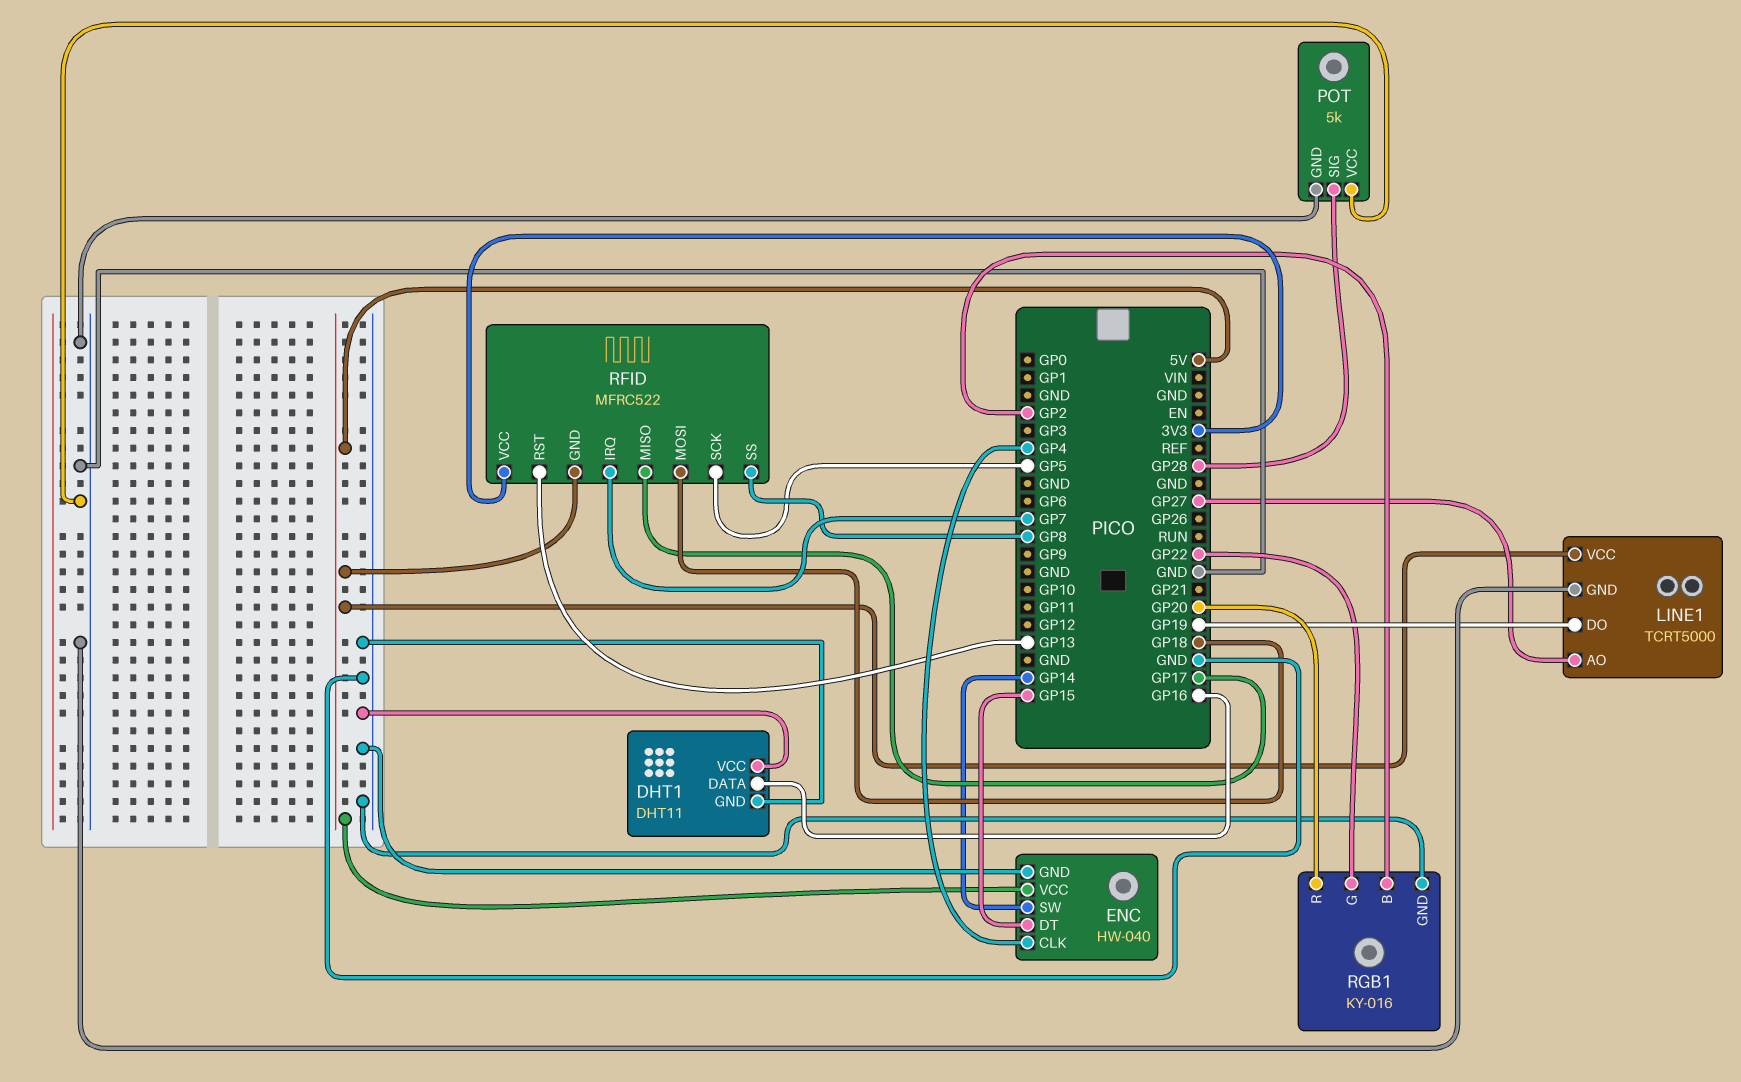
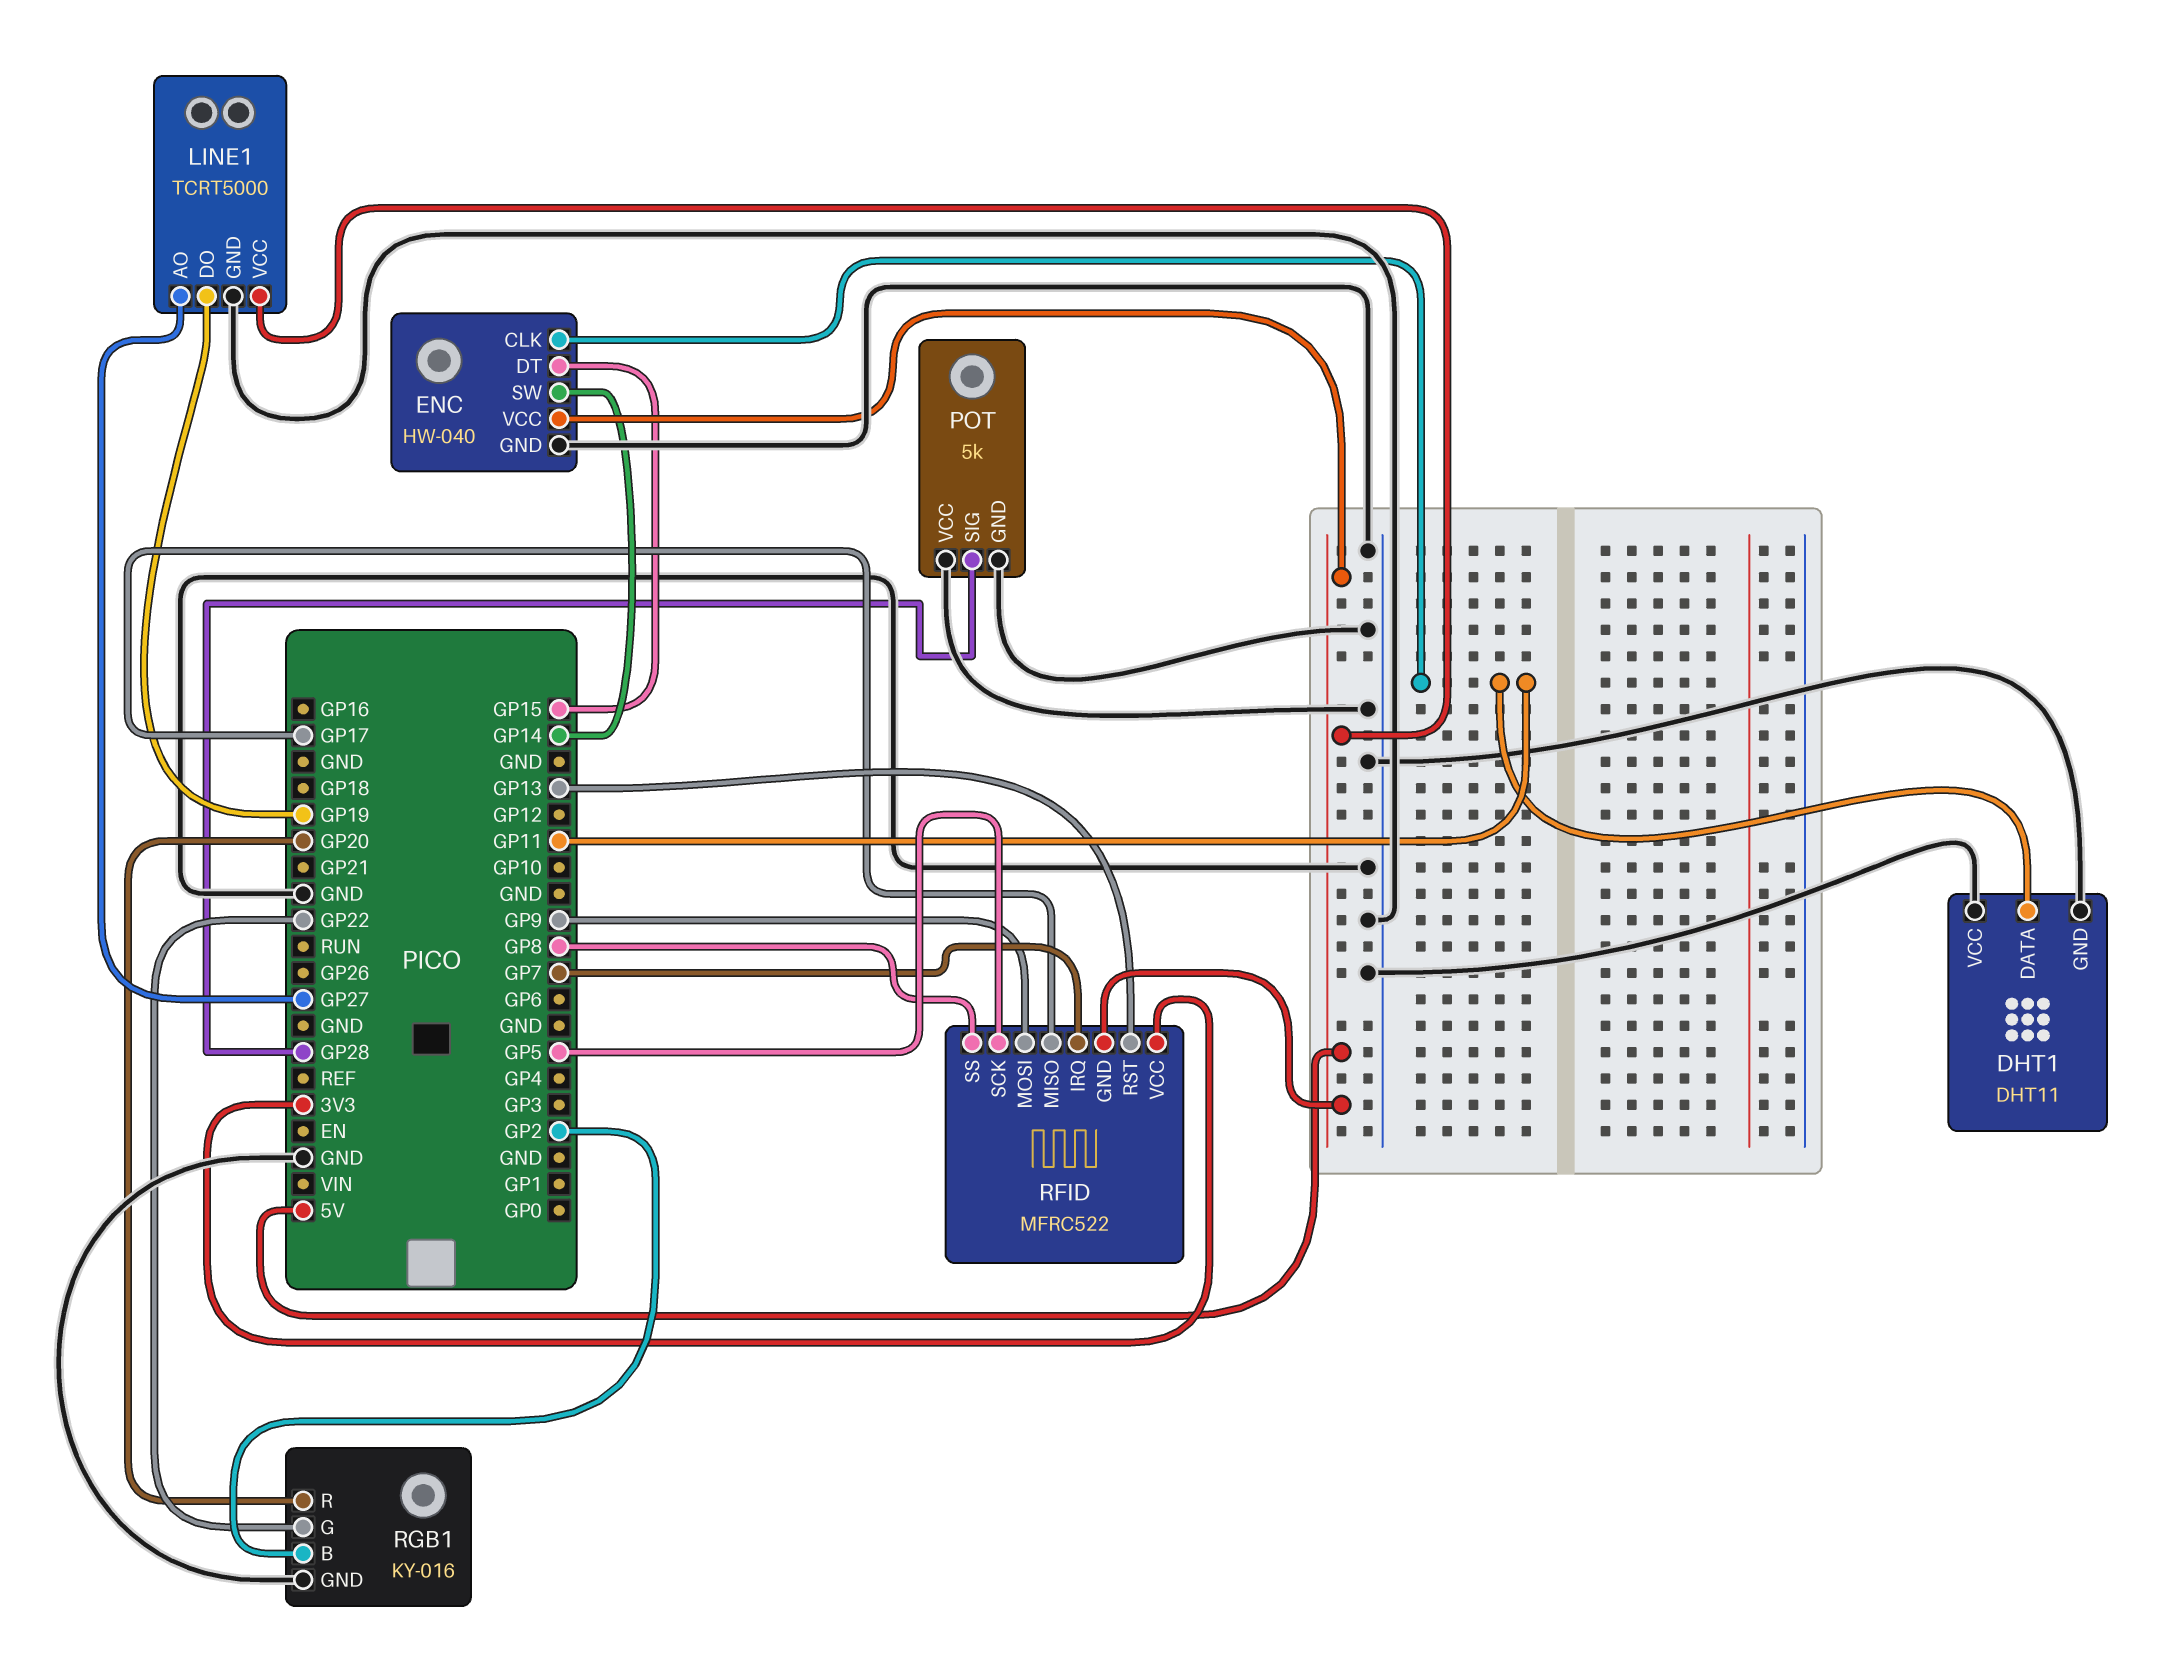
DHT1 pin DATA: GP16 -> GP11
ENC pin CLK: GP4 -> GP11
RFID pin MOSI: GP18 -> GP9

